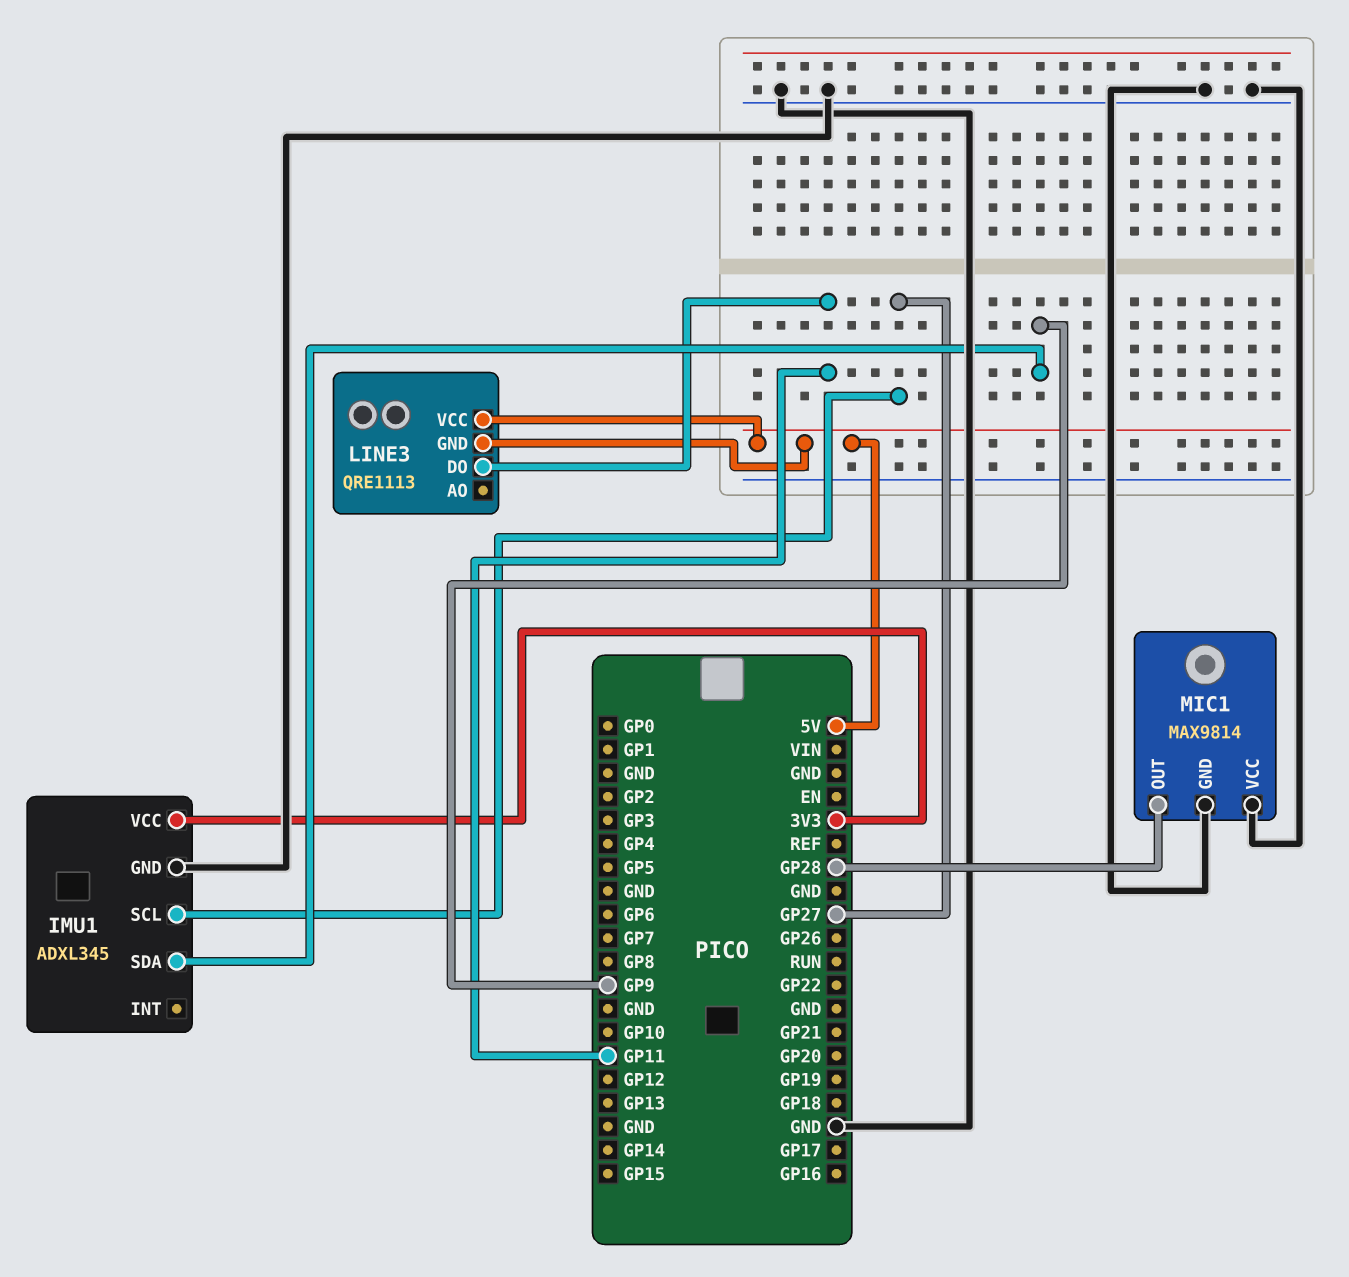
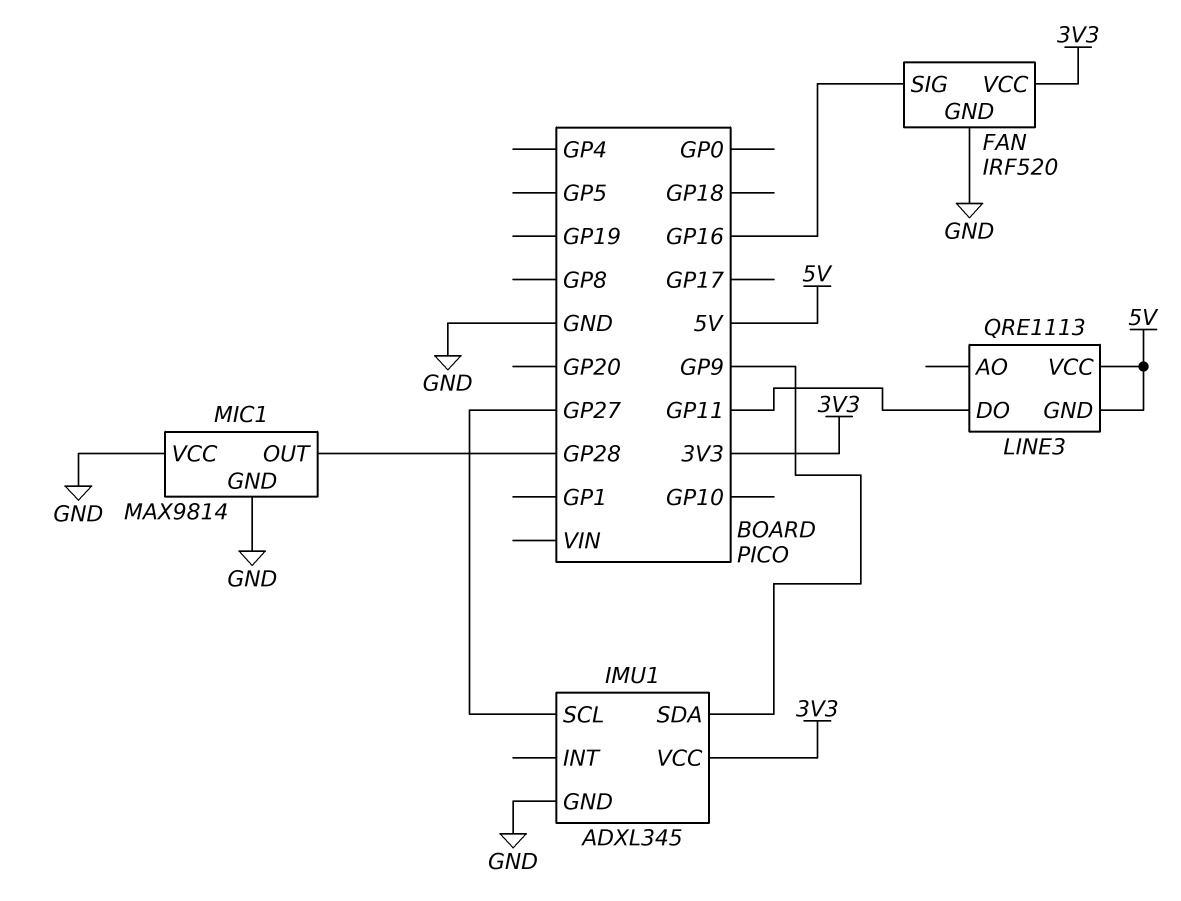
FAN: none -> IRF520
FAN pin GND: none -> GND
FAN pin SIG: none -> GP16
FAN pin VCC: none -> 3V3

